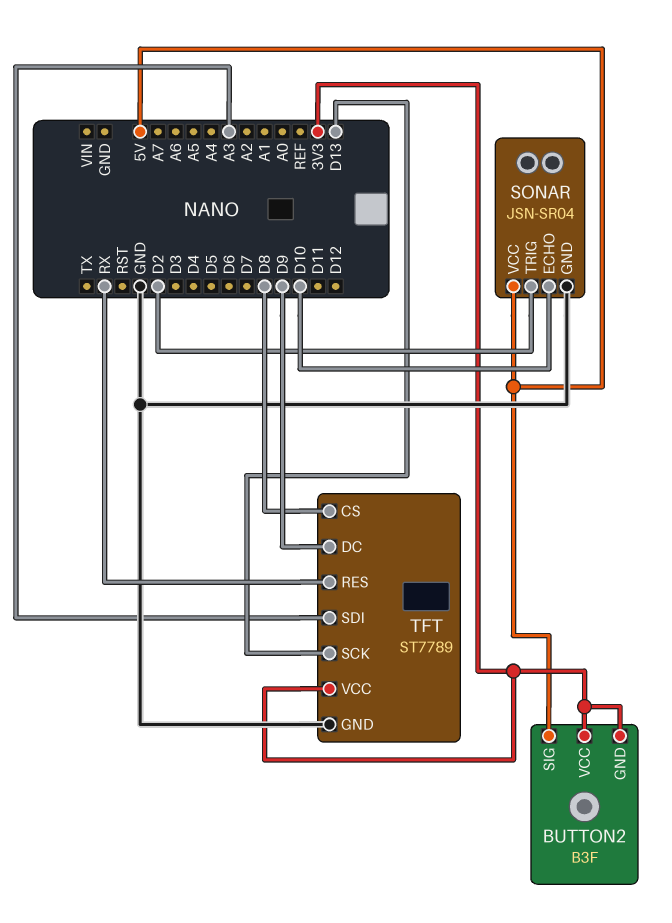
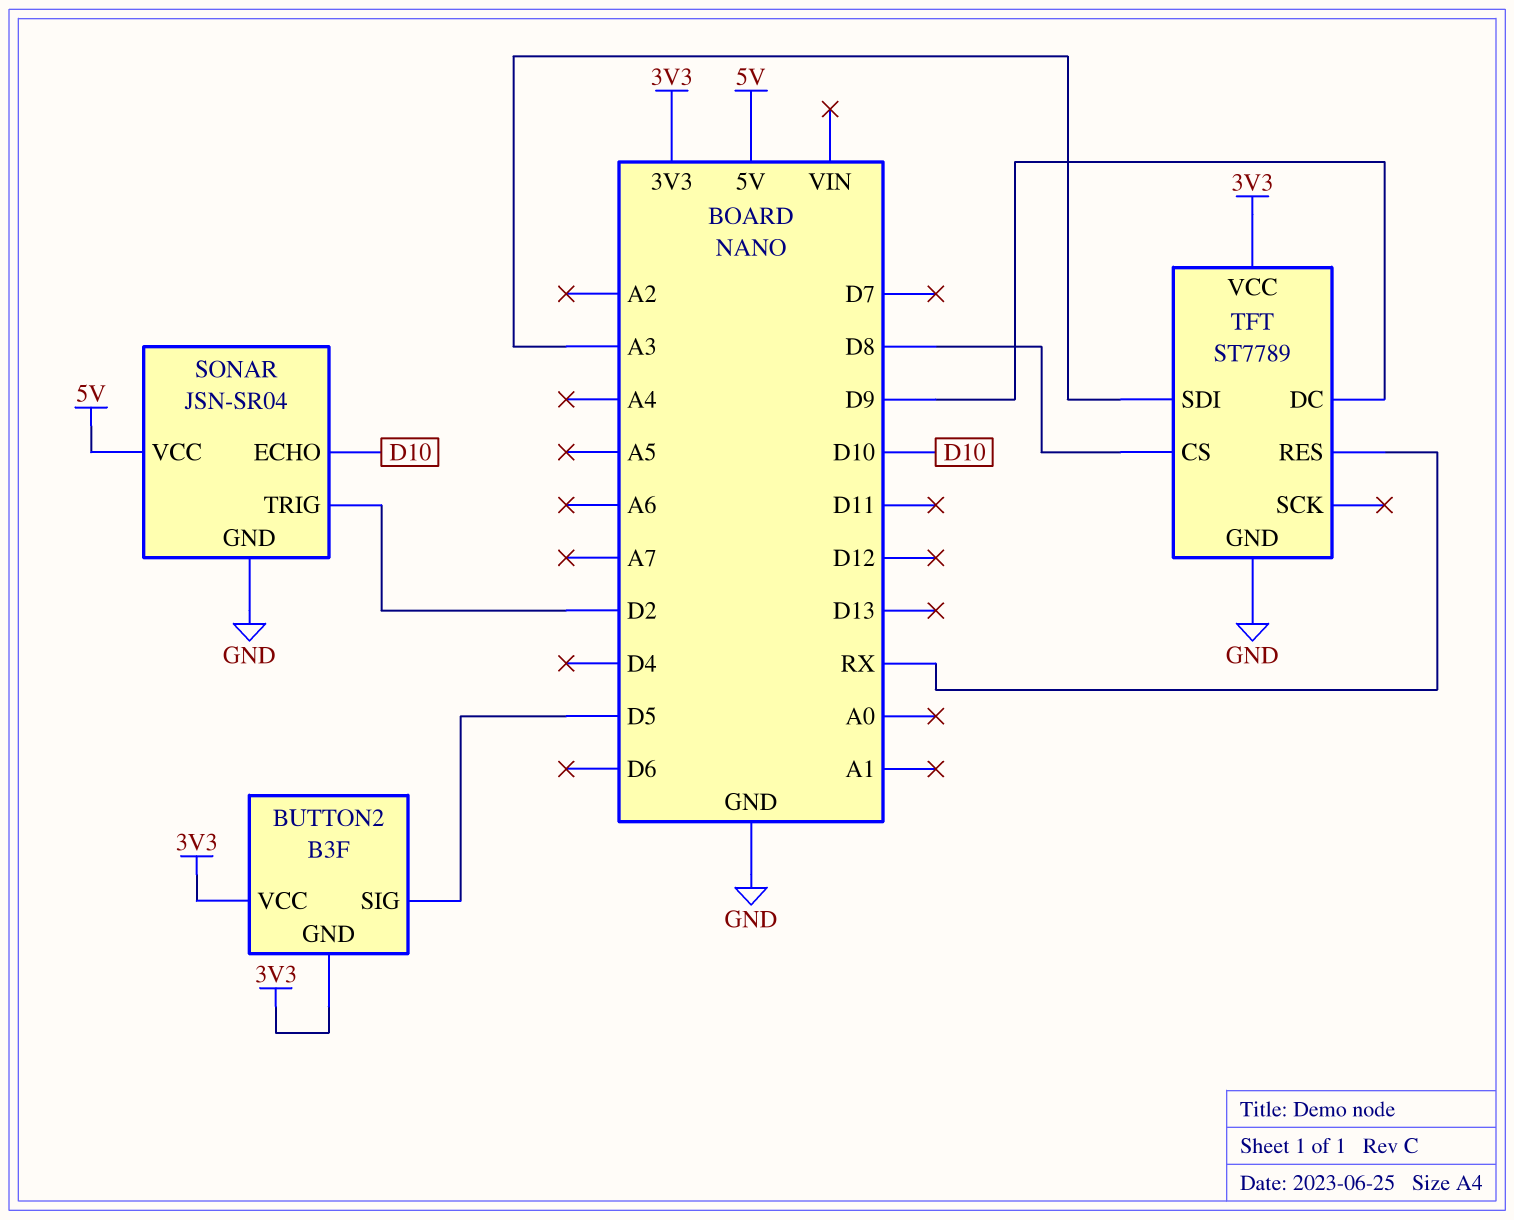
BUTTON2 pin SIG: 5V -> D5
TFT pin SCK: D13 -> none

